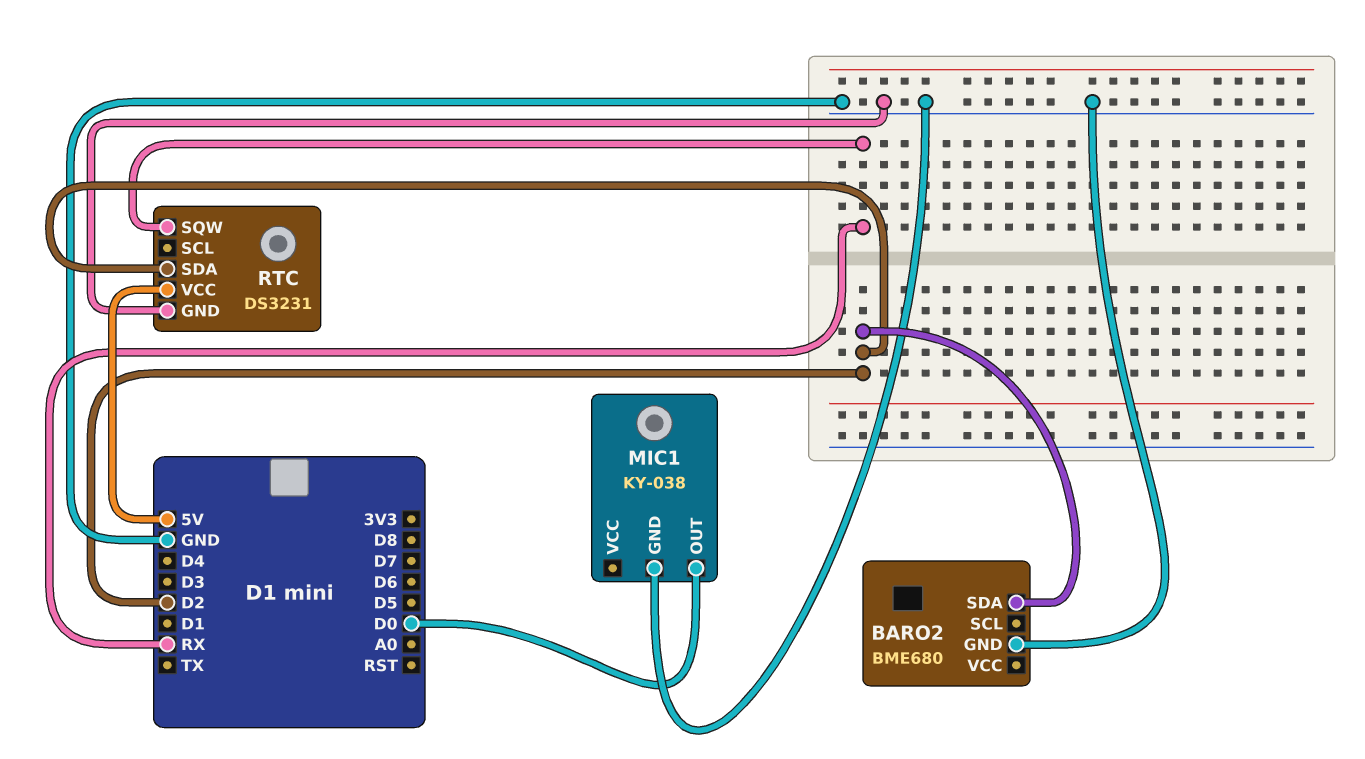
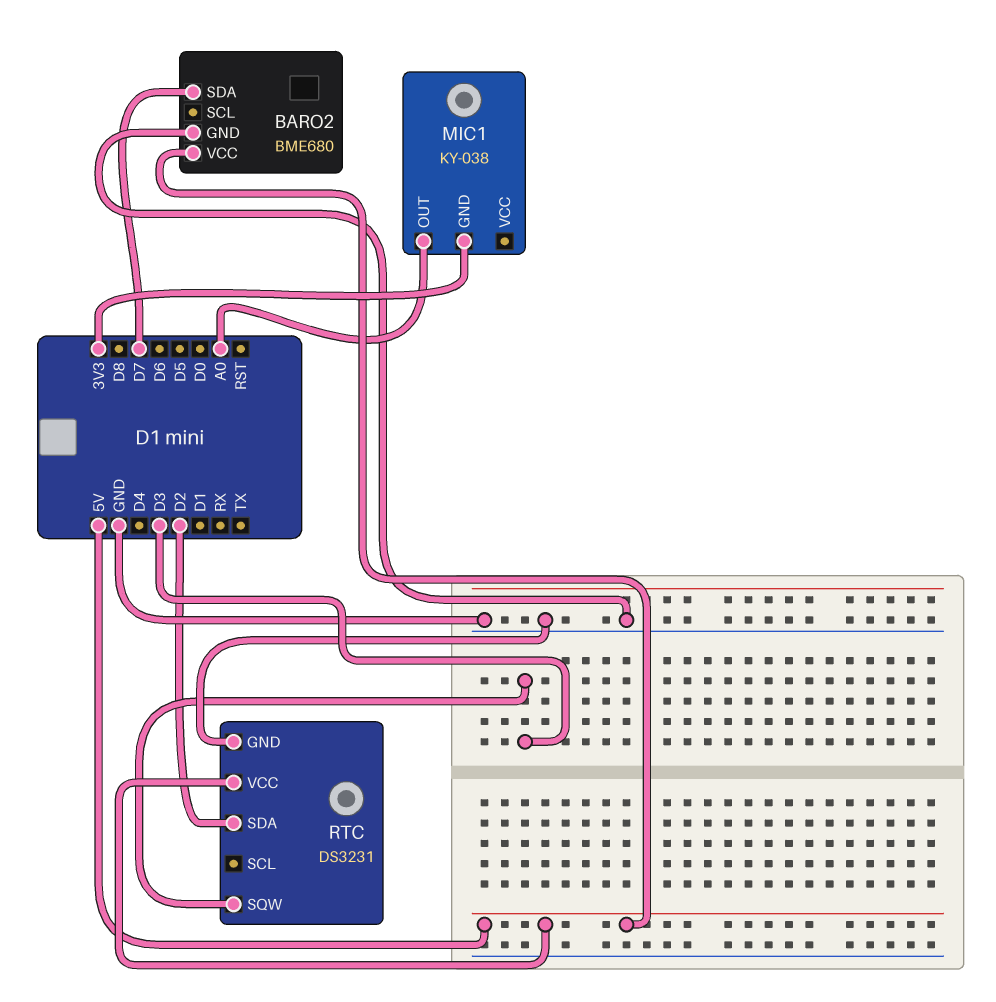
BARO2 pin SDA: D2 -> D7
BARO2 pin VCC: none -> 5V
MIC1 pin GND: GND -> 3V3
MIC1 pin OUT: D0 -> A0
RTC pin SQW: RX -> D3

